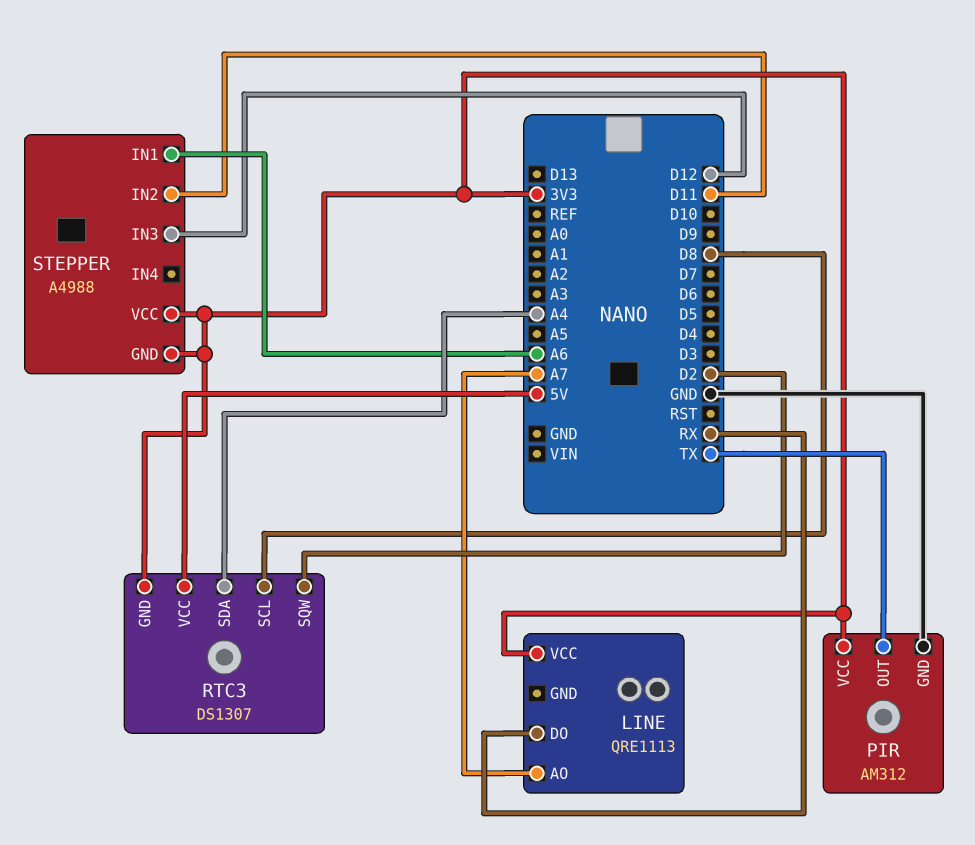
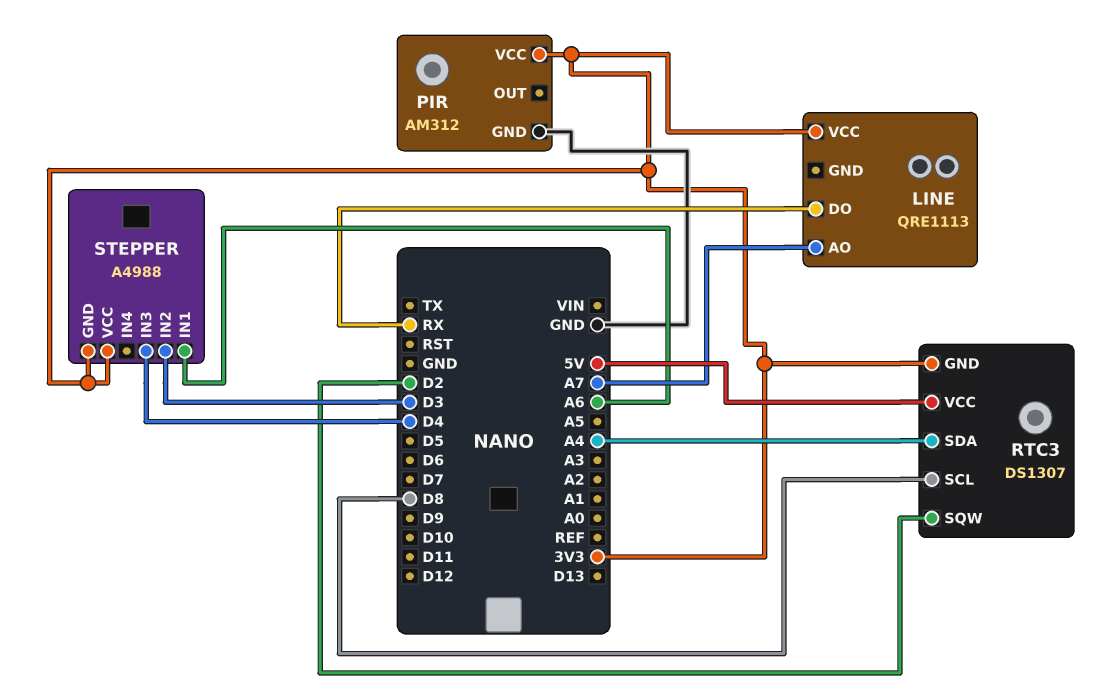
PIR pin OUT: TX -> none
STEPPER pin IN2: D11 -> D3
STEPPER pin IN3: D12 -> D4

